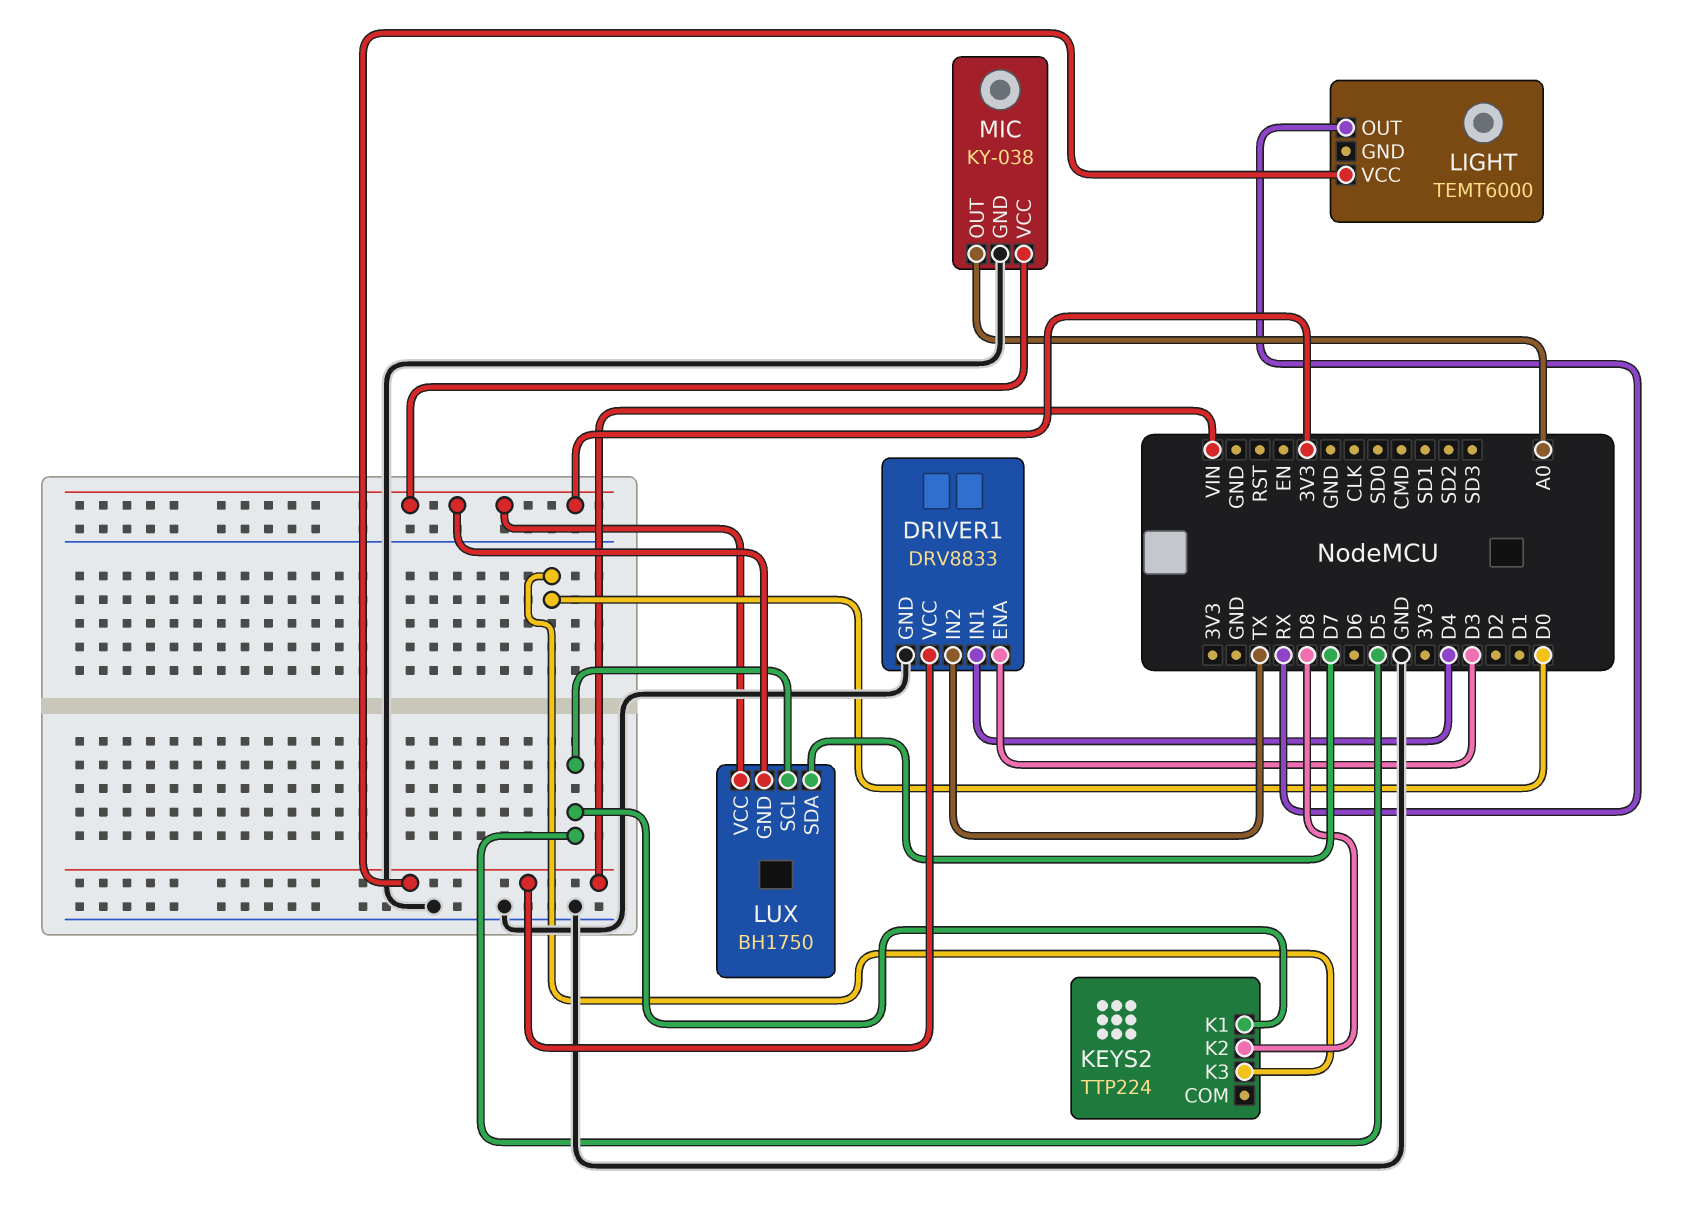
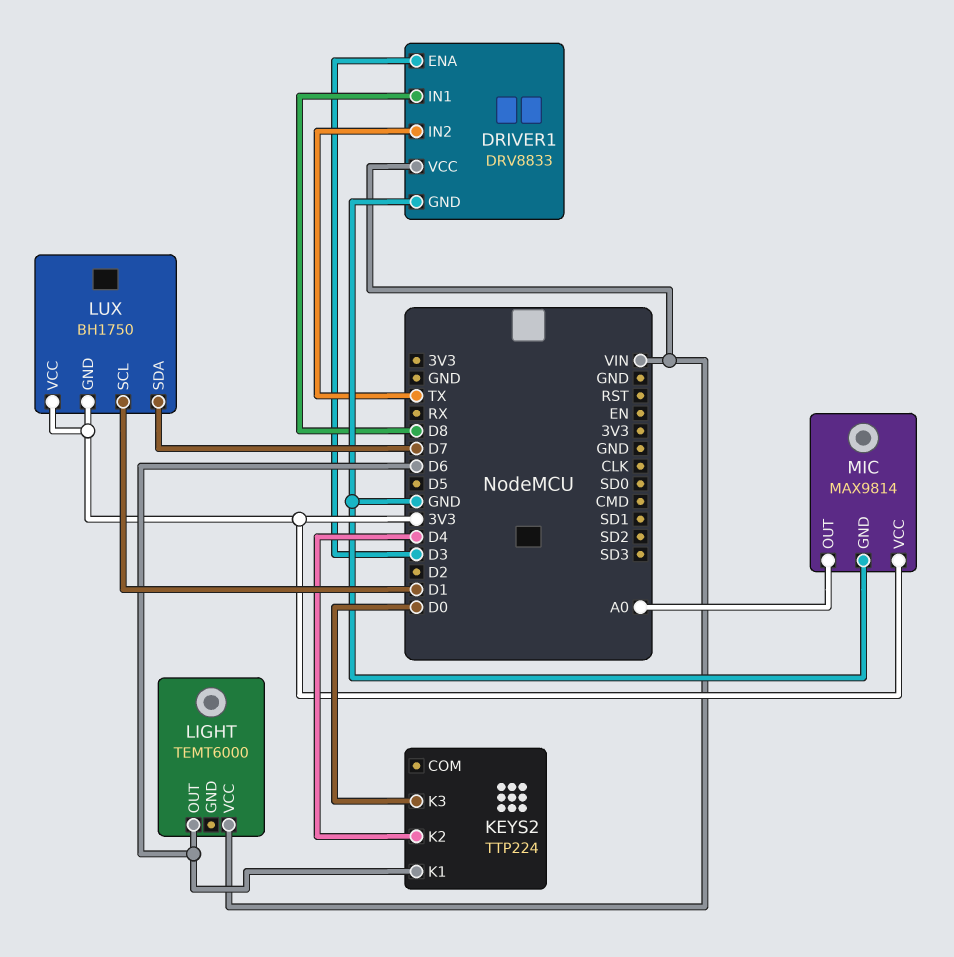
DRIVER1 pin IN1: D4 -> D8
KEYS2 pin K1: D5 -> D6
KEYS2 pin K2: D8 -> D4
LIGHT pin OUT: RX -> D6
LUX pin SCL: D5 -> D1
MIC: KY-038 -> MAX9814

